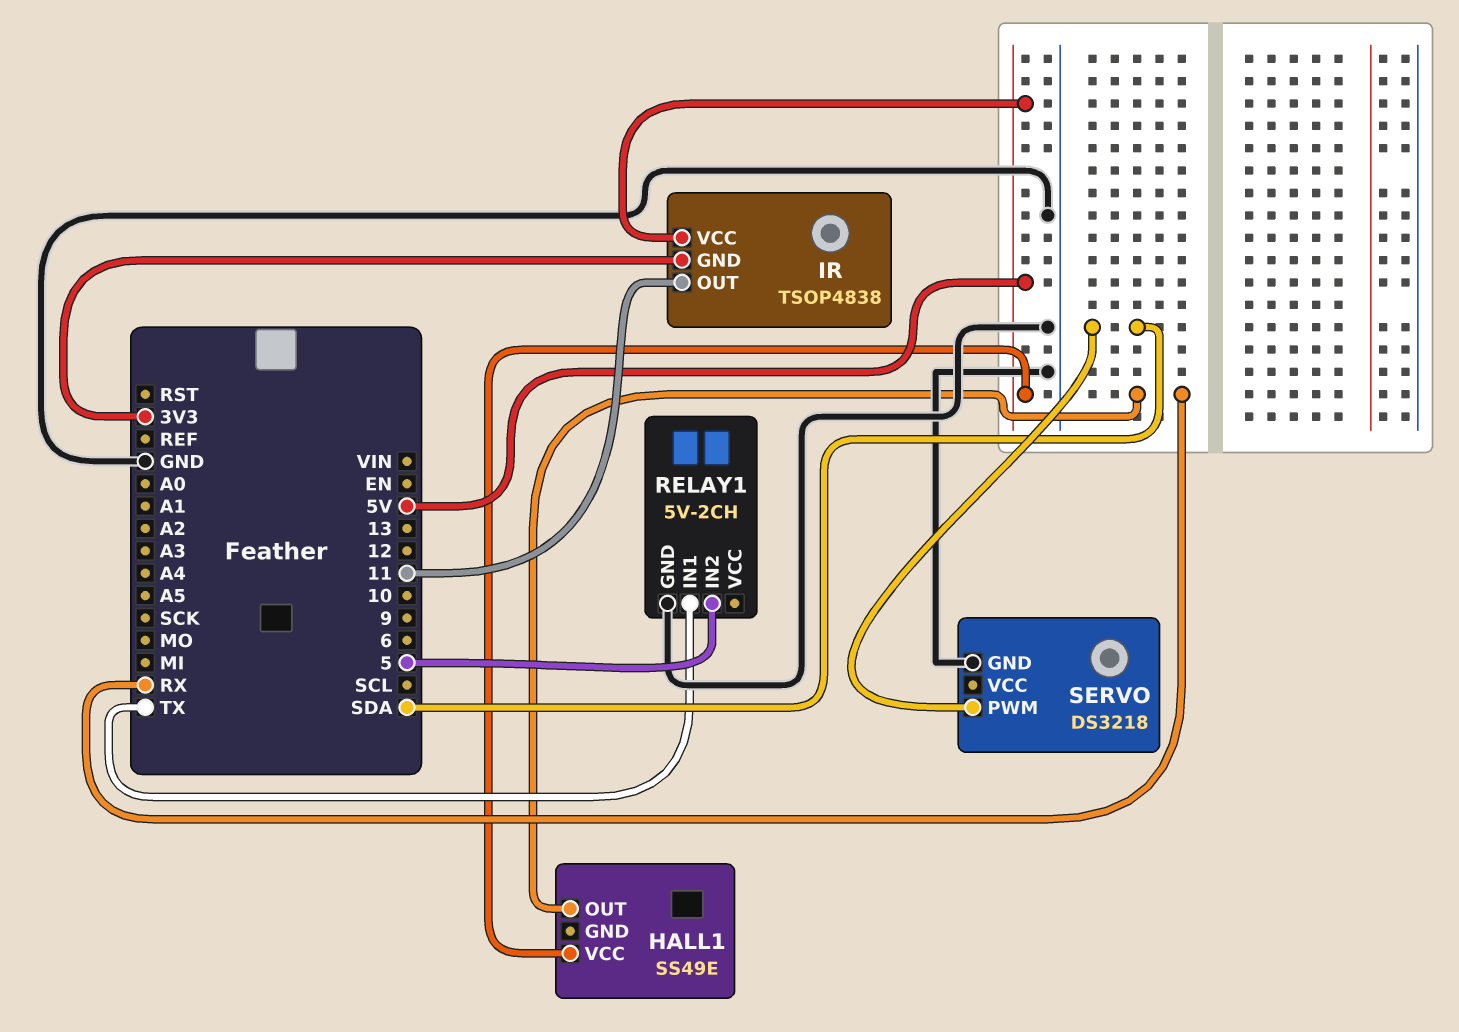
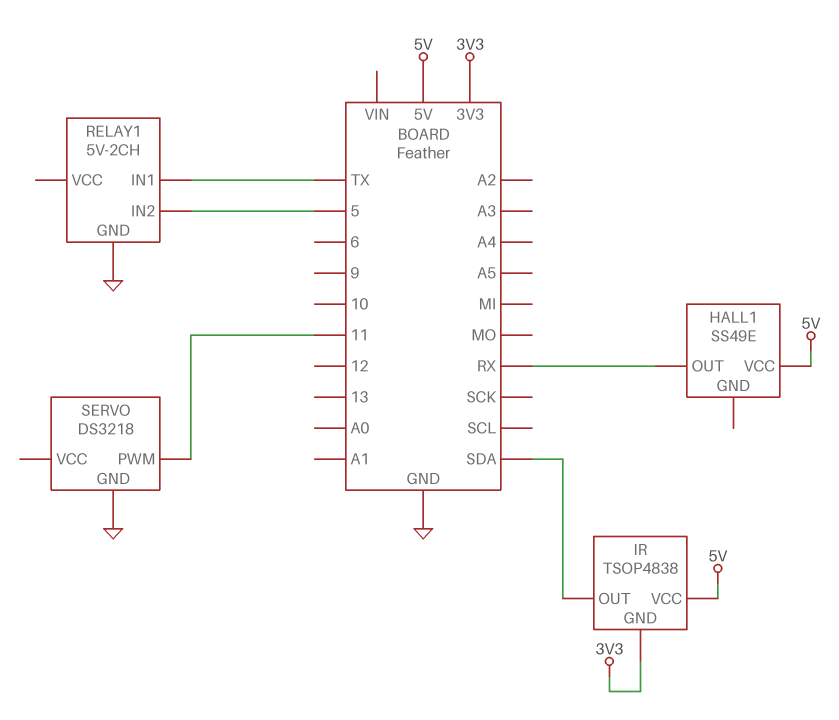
IR pin OUT: 11 -> SDA
SERVO pin PWM: SDA -> 11

